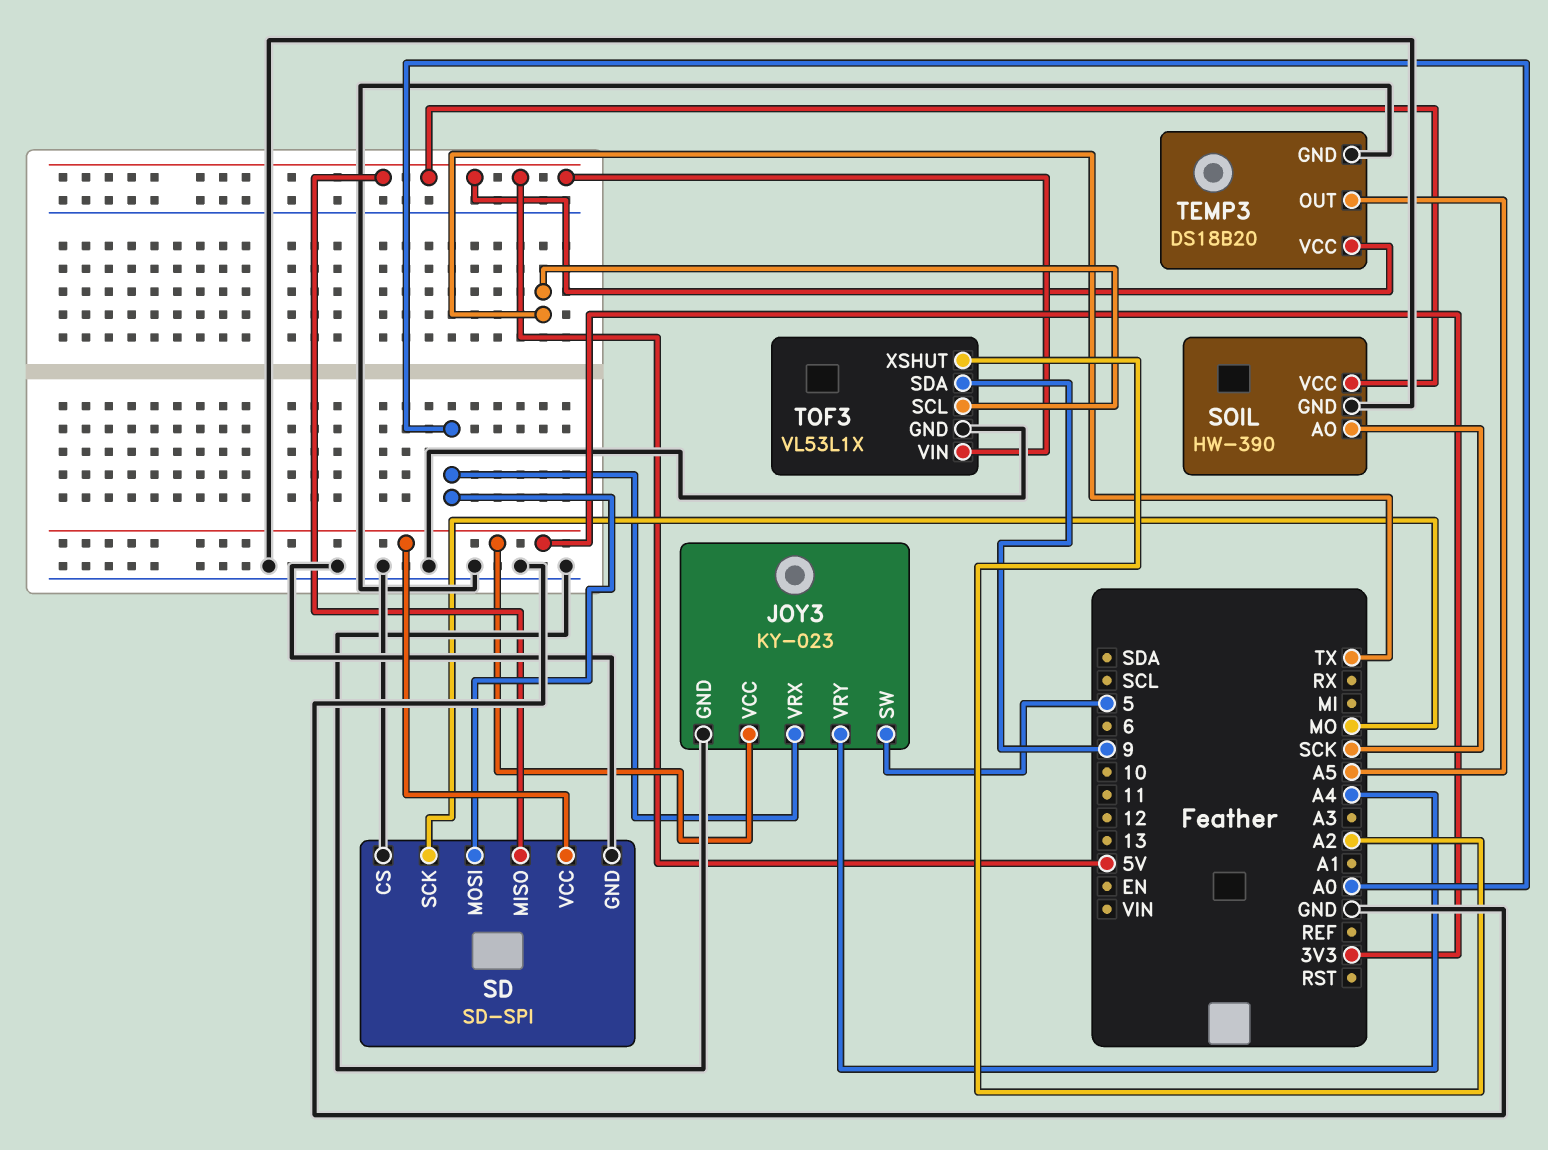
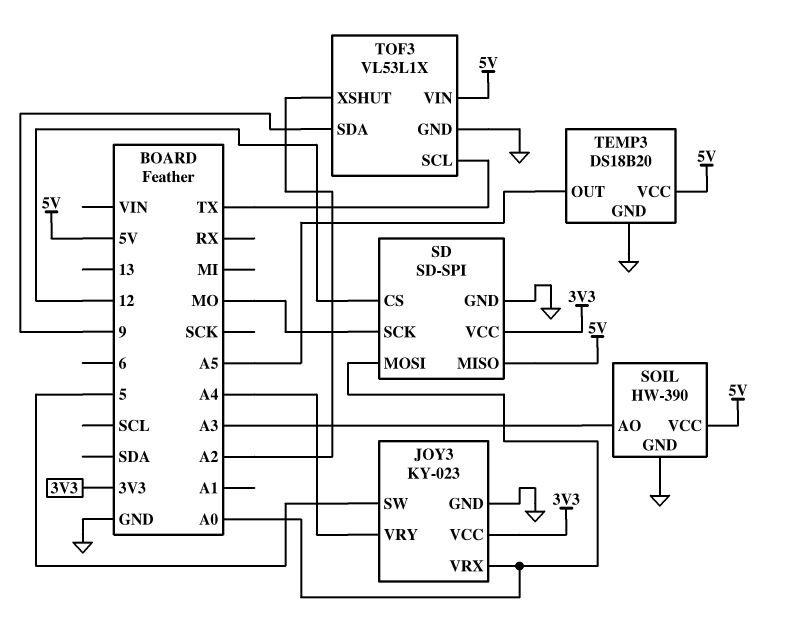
SD pin CS: GND -> 12
SOIL pin AO: SCK -> A3

